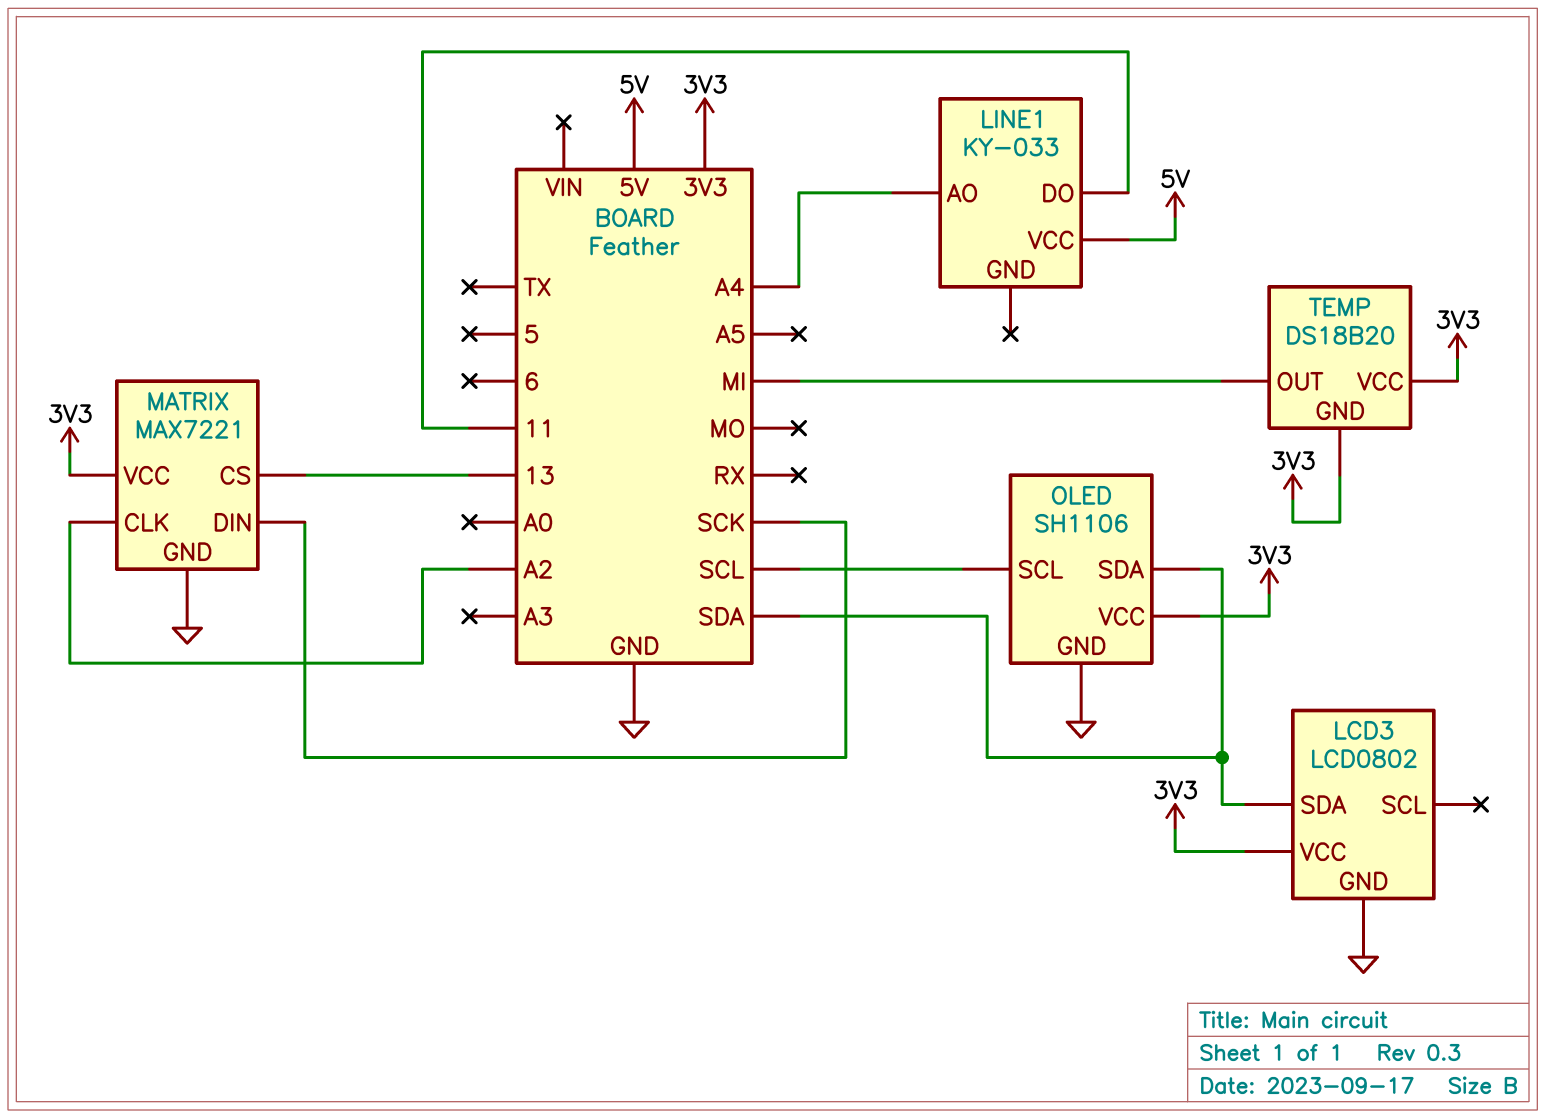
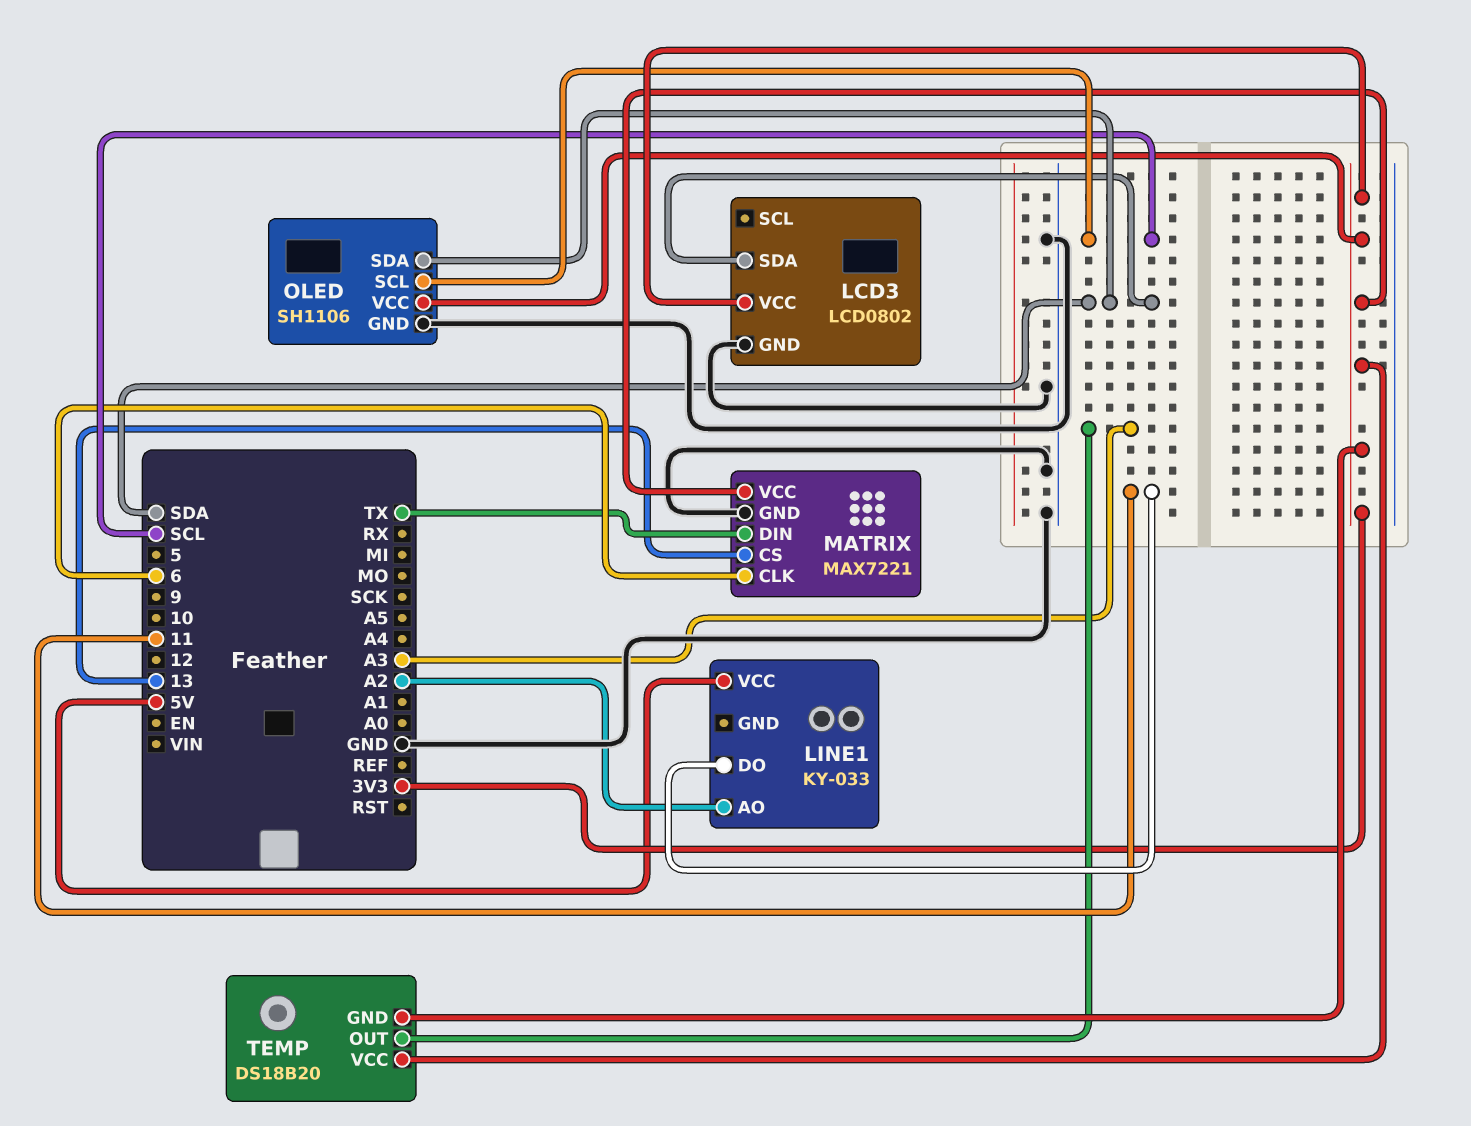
LINE1 pin AO: A4 -> A2
MATRIX pin CLK: A2 -> 6
MATRIX pin DIN: SCK -> TX
TEMP pin OUT: MI -> A3

